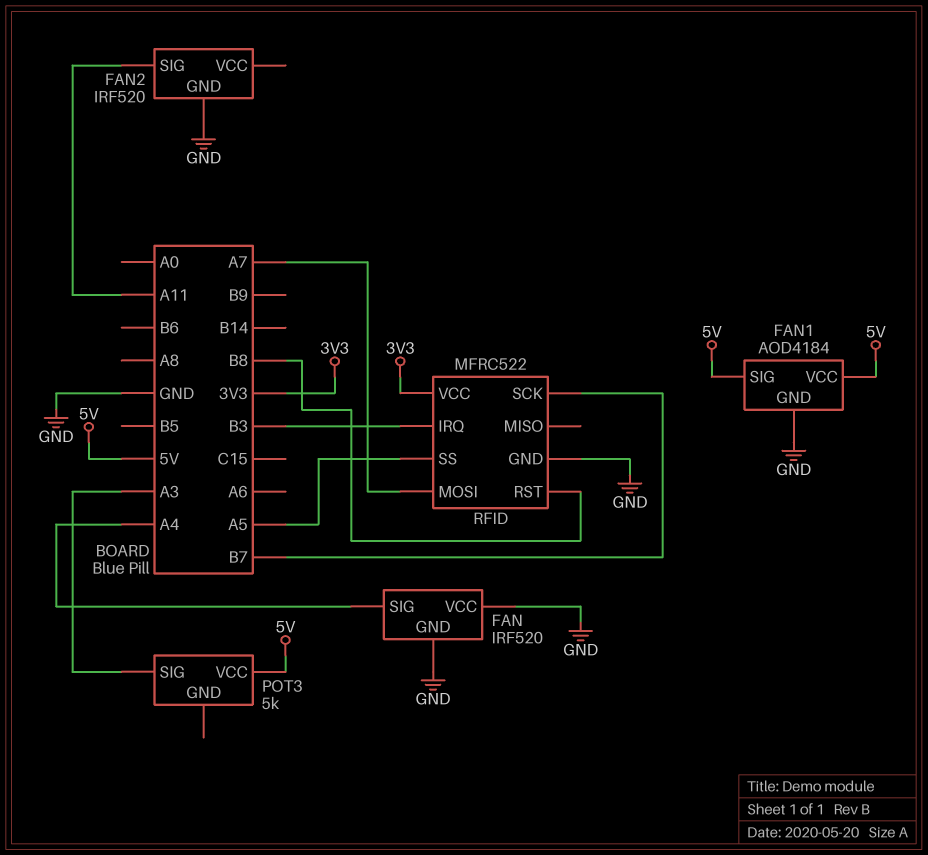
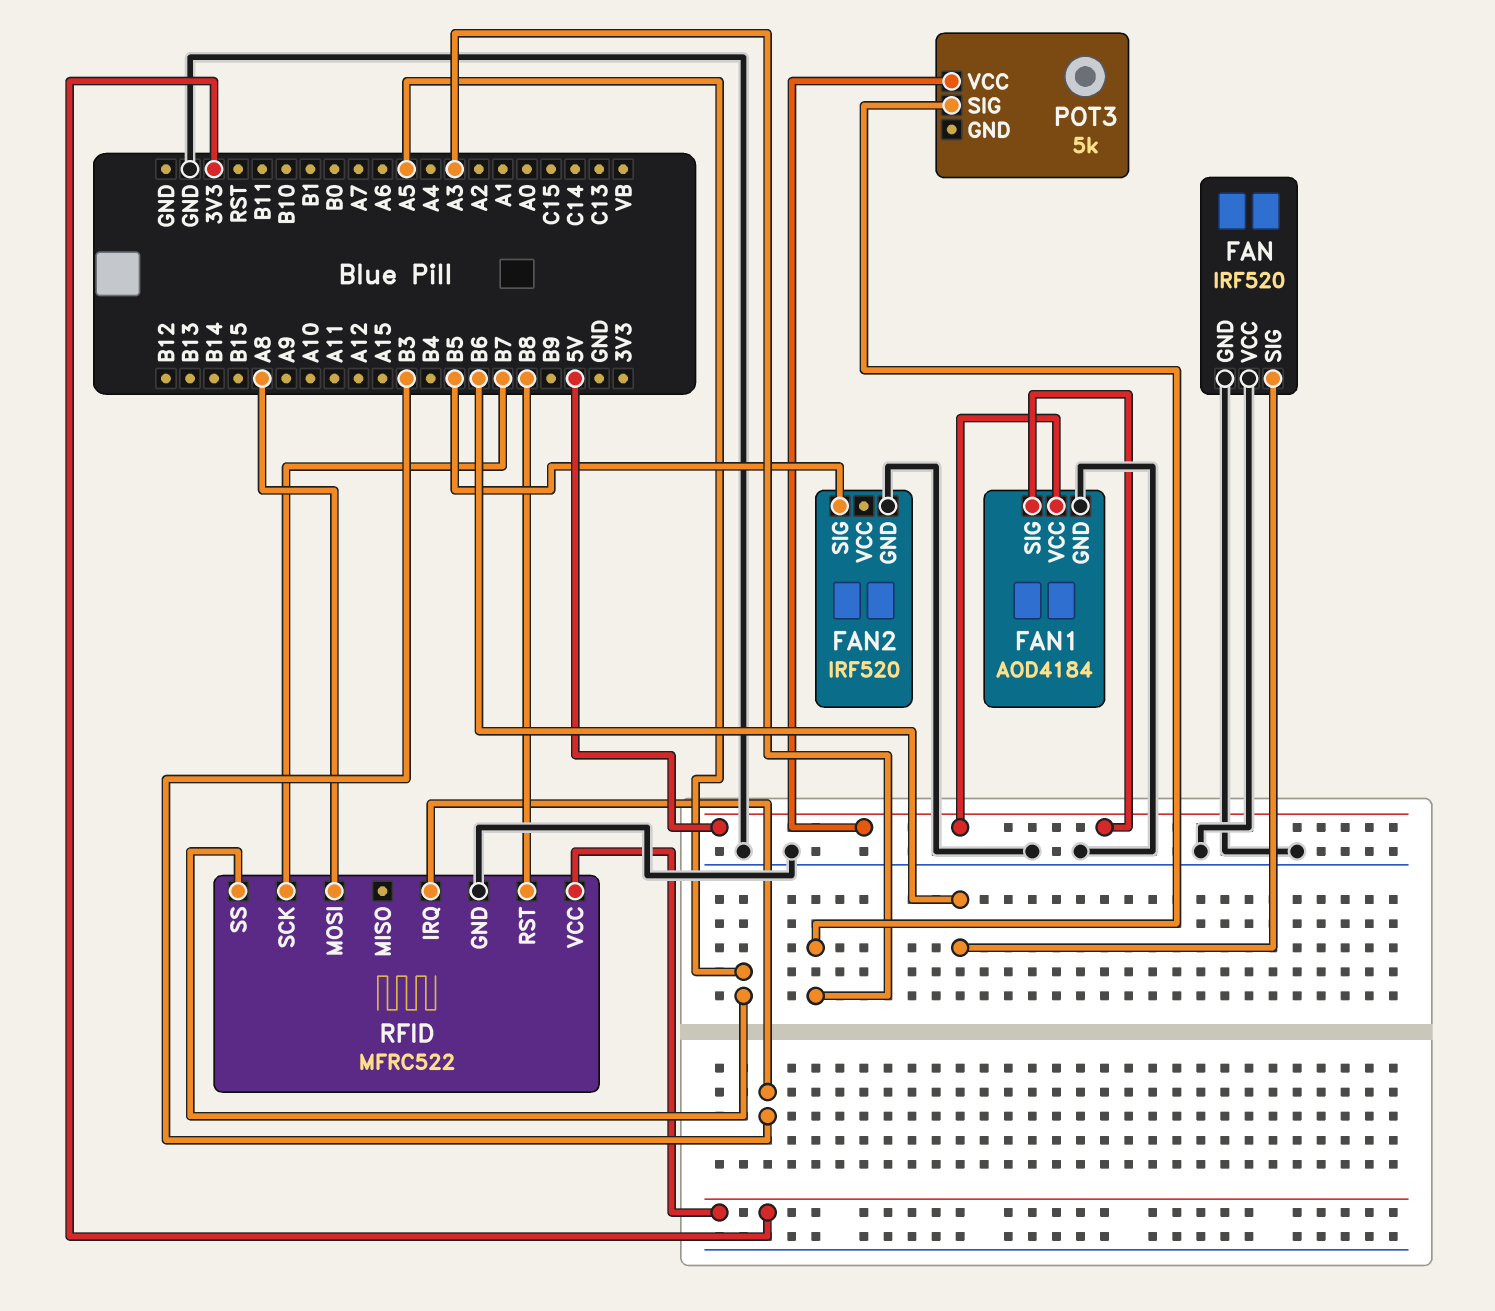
FAN pin SIG: A4 -> B6
FAN2 pin SIG: A11 -> B5
RFID pin MOSI: A7 -> A8

